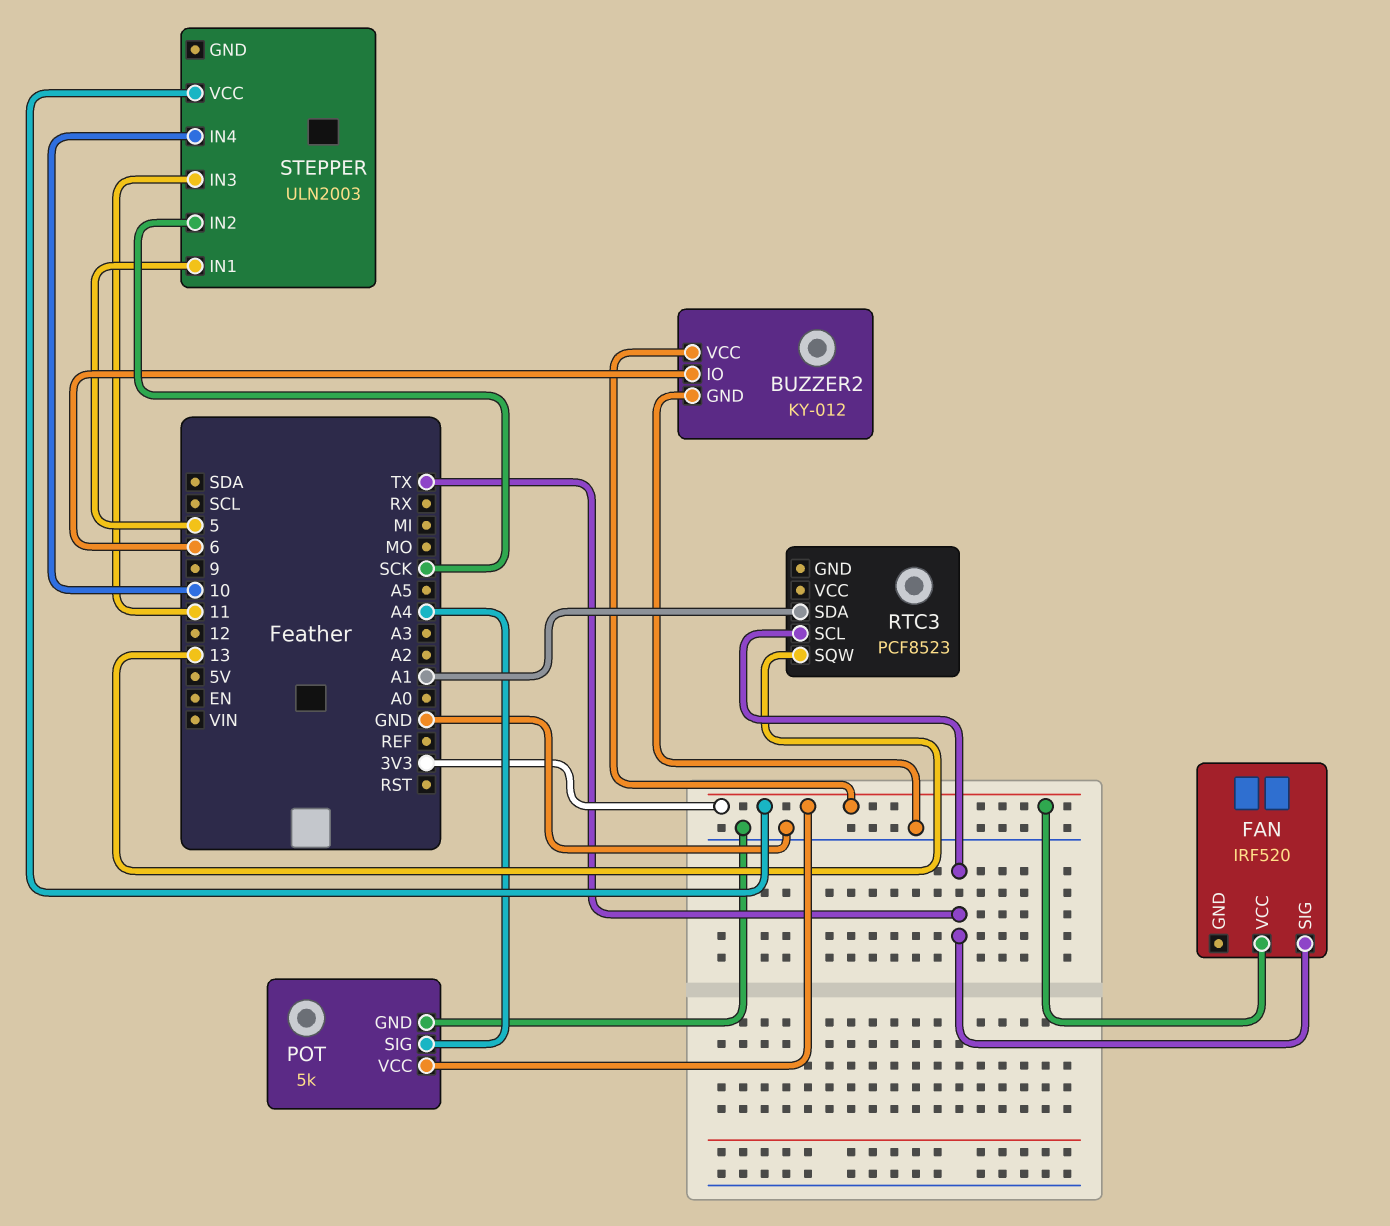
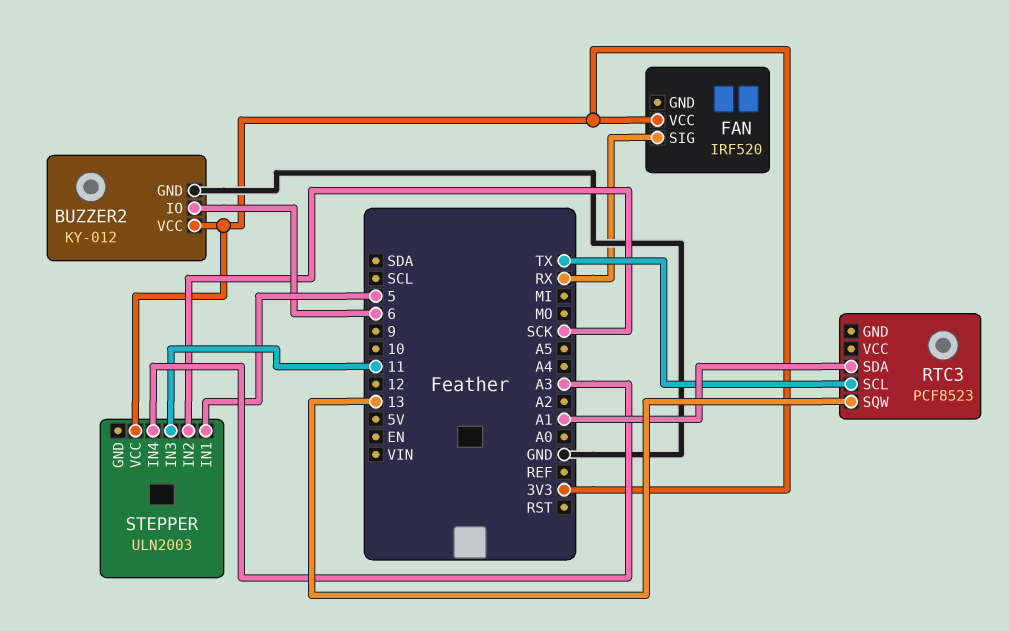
FAN pin SIG: TX -> RX
POT: 5k -> none
POT pin GND: GND -> none
POT pin SIG: A4 -> none
POT pin VCC: 3V3 -> none
STEPPER pin IN4: 10 -> A3

